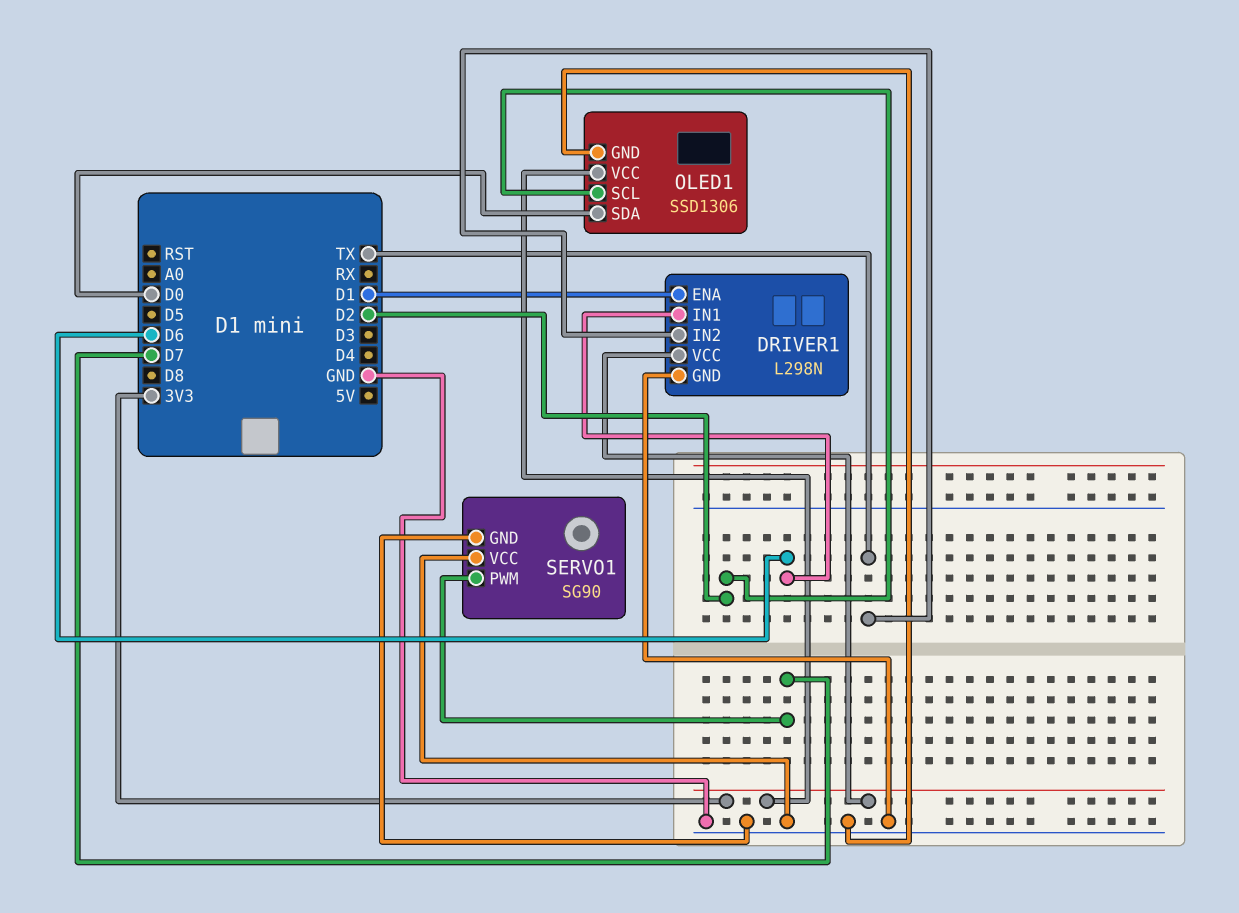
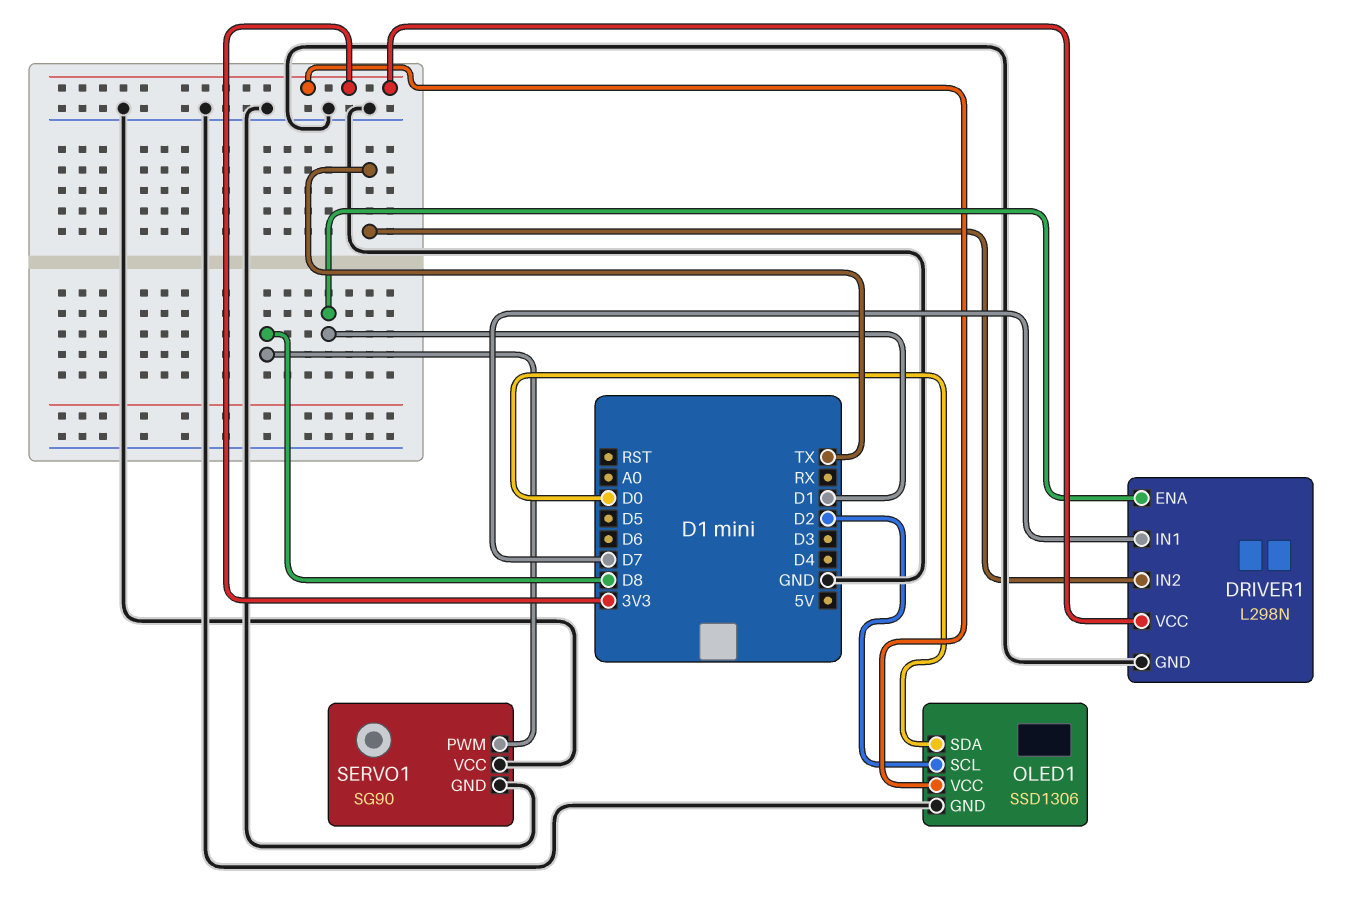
DRIVER1 pin IN1: D6 -> D7
SERVO1 pin PWM: D7 -> D8

